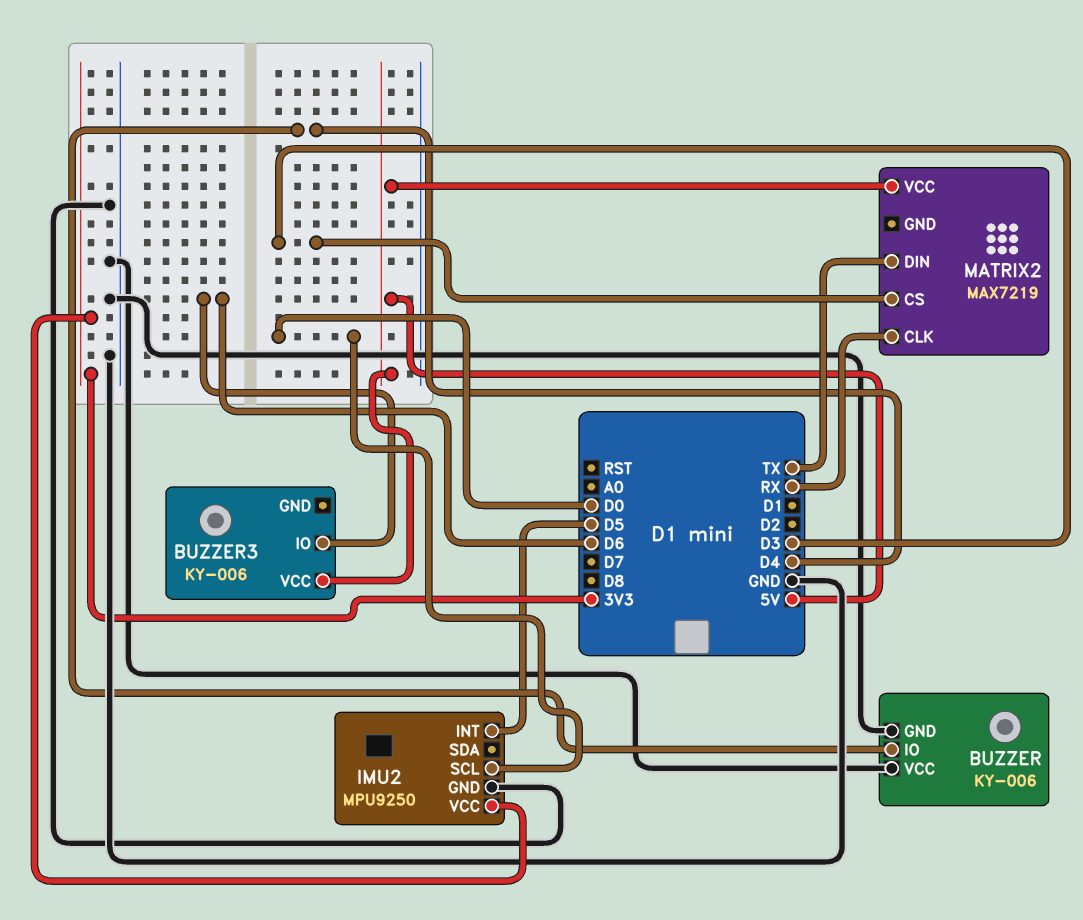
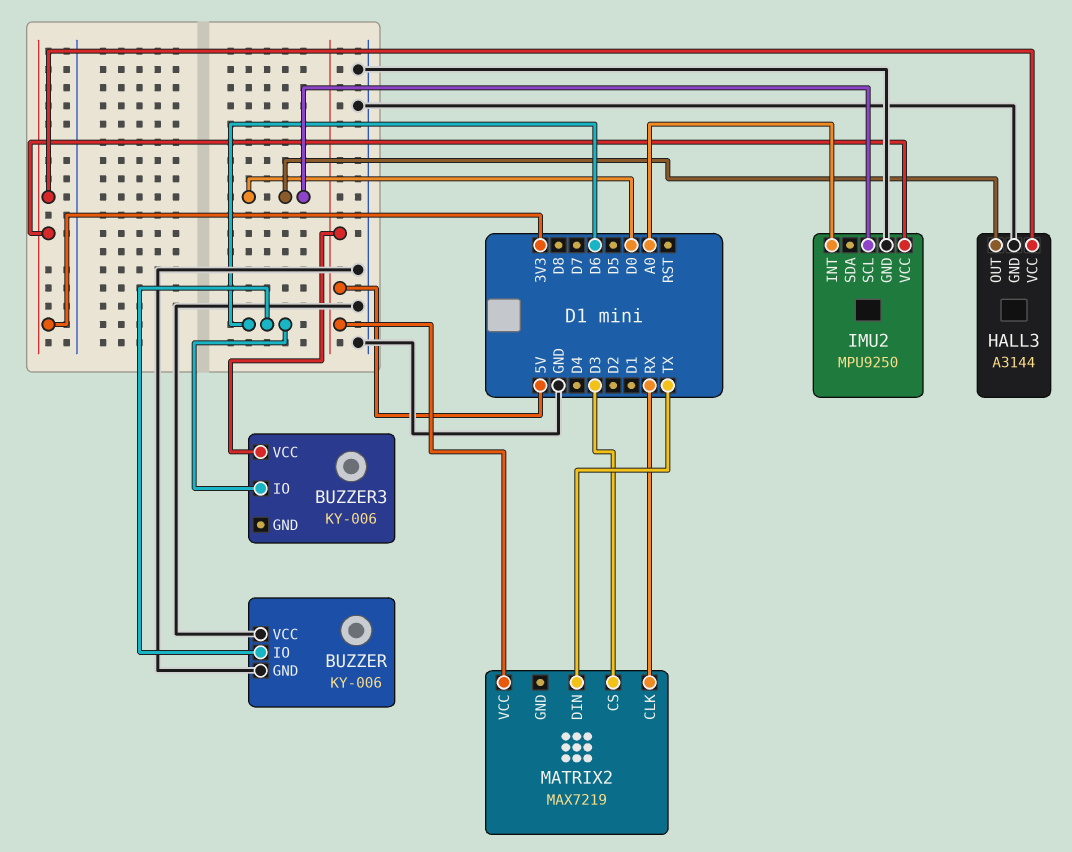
BUZZER pin IO: D4 -> D6
HALL3: none -> A3144
HALL3 pin GND: none -> GND
HALL3 pin OUT: none -> D0
HALL3 pin VCC: none -> 3V3
IMU2 pin INT: D5 -> A0

